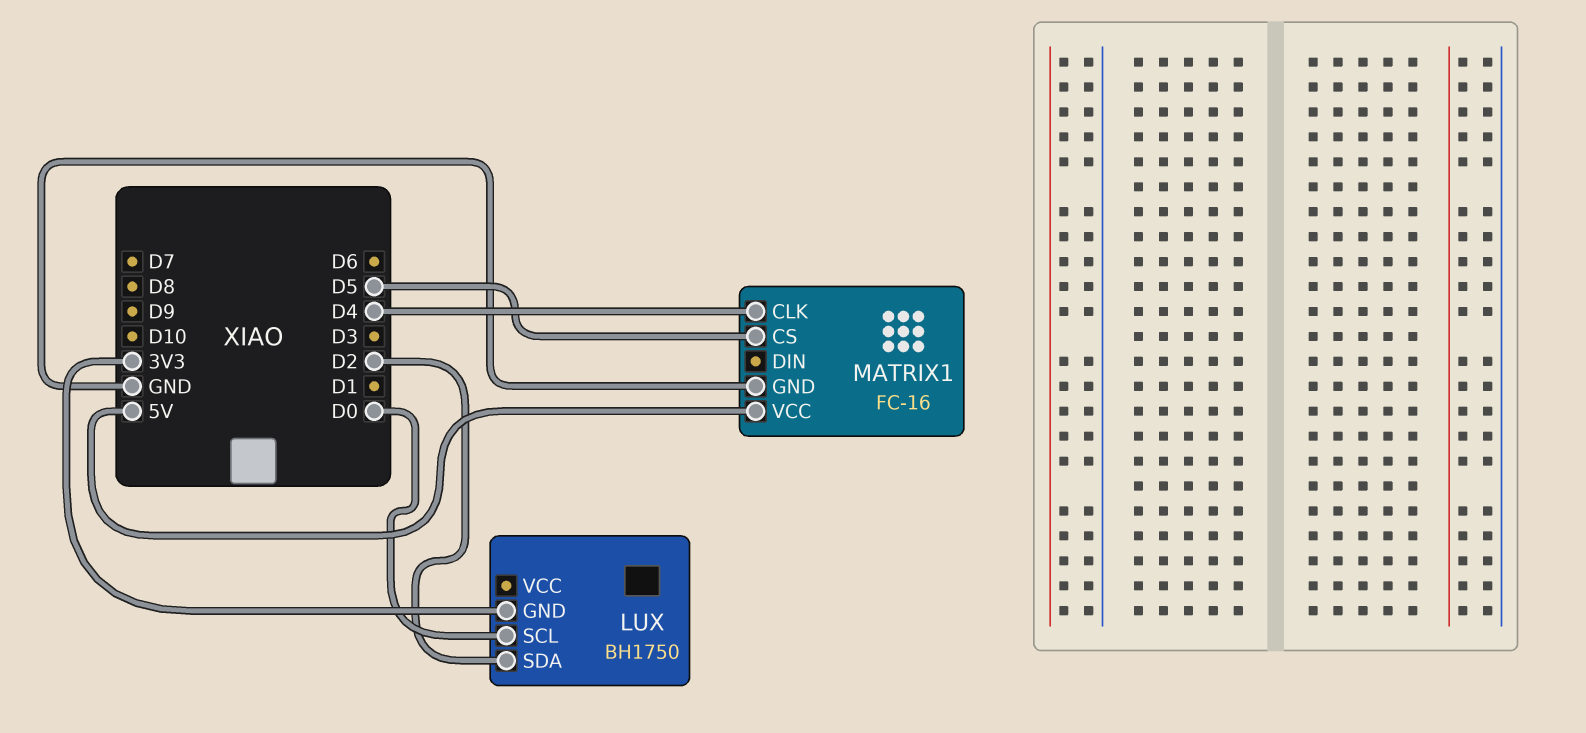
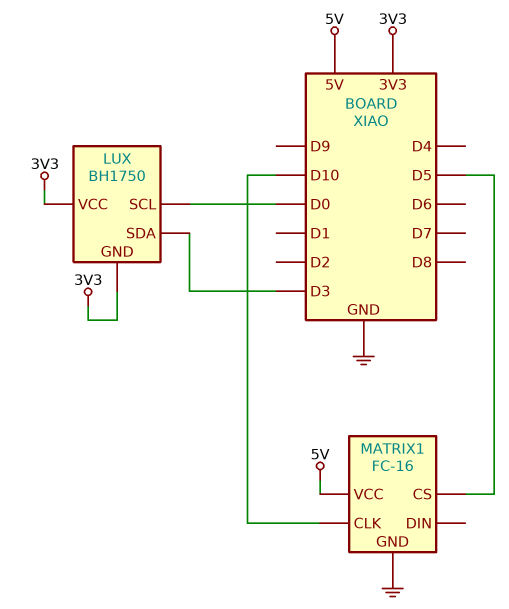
LUX pin SDA: D2 -> D3
LUX pin VCC: none -> 3V3
MATRIX1 pin CLK: D4 -> D10

